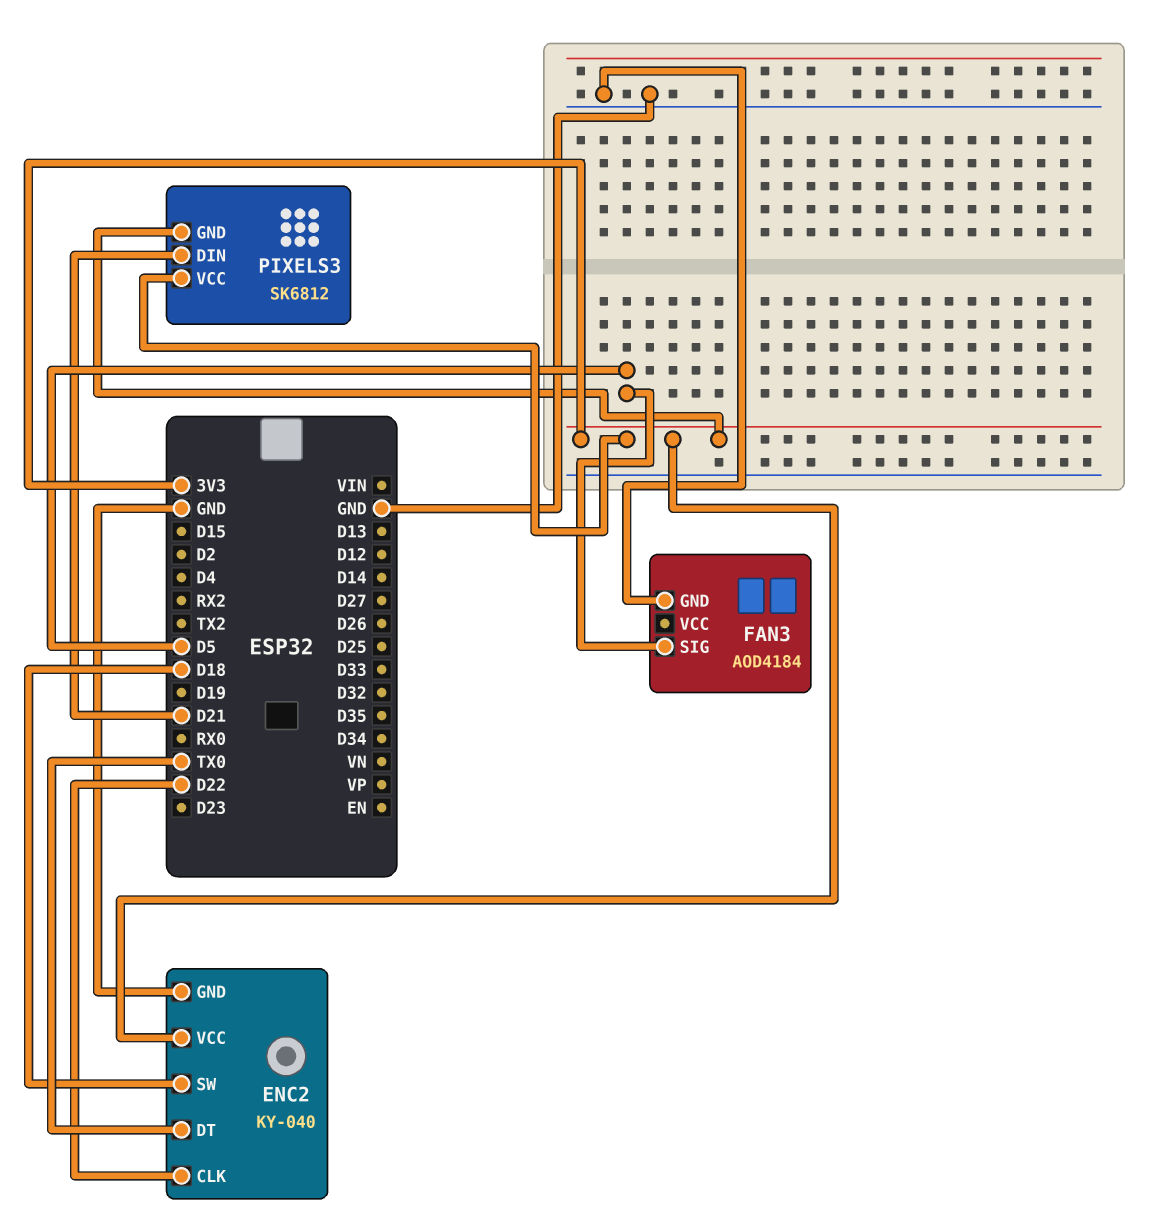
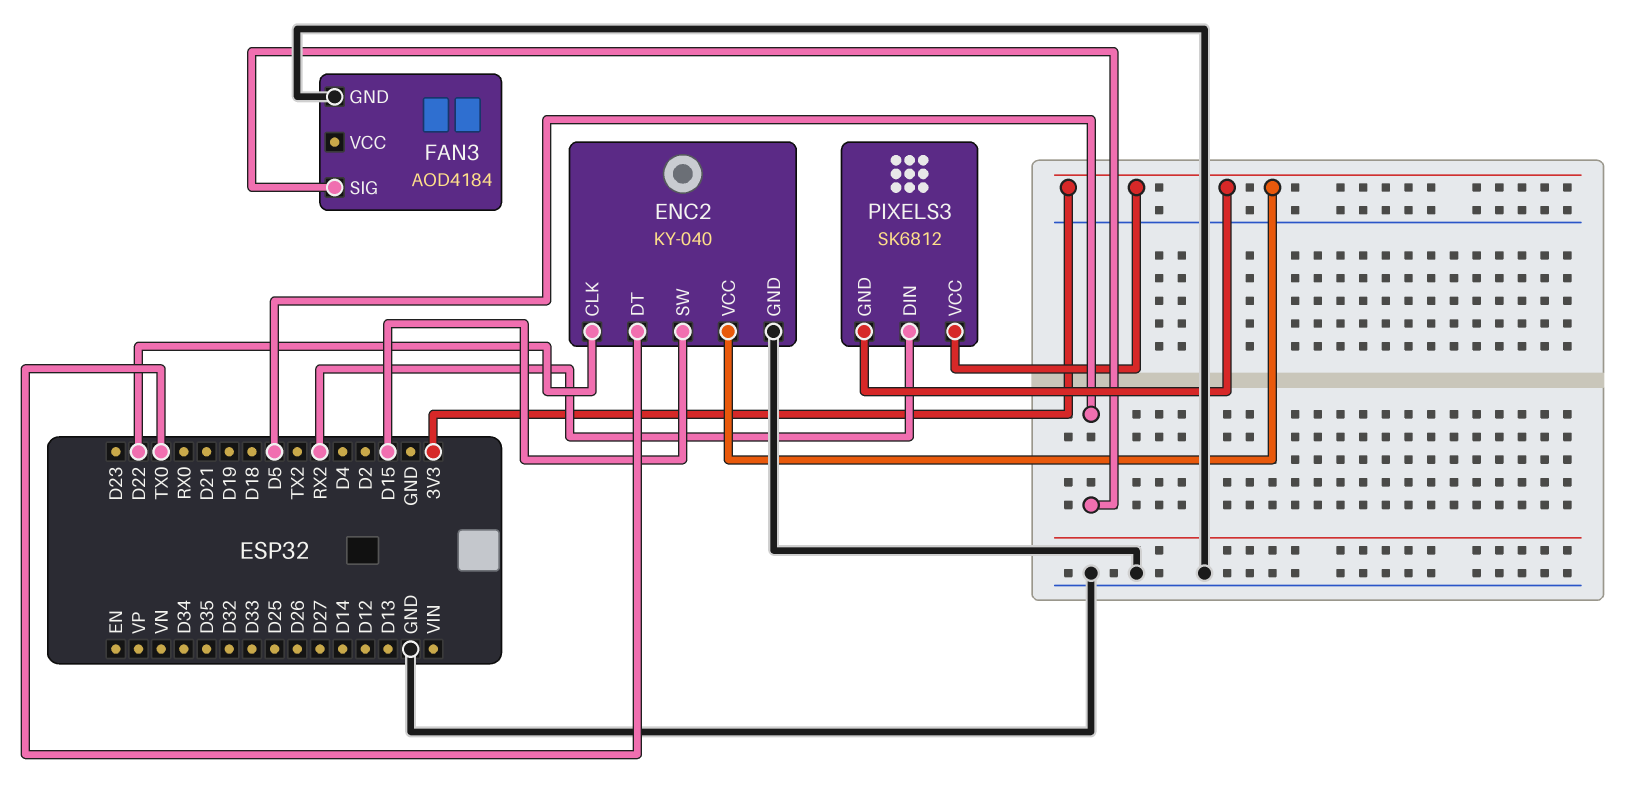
ENC2 pin SW: D18 -> D15
PIXELS3 pin DIN: D21 -> RX2

